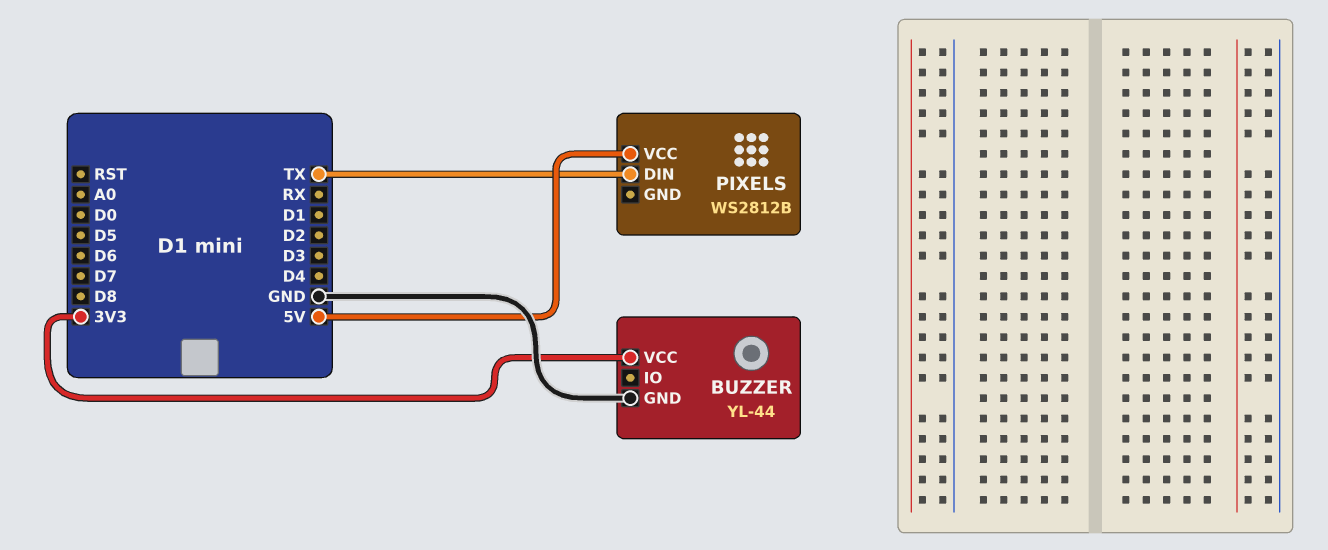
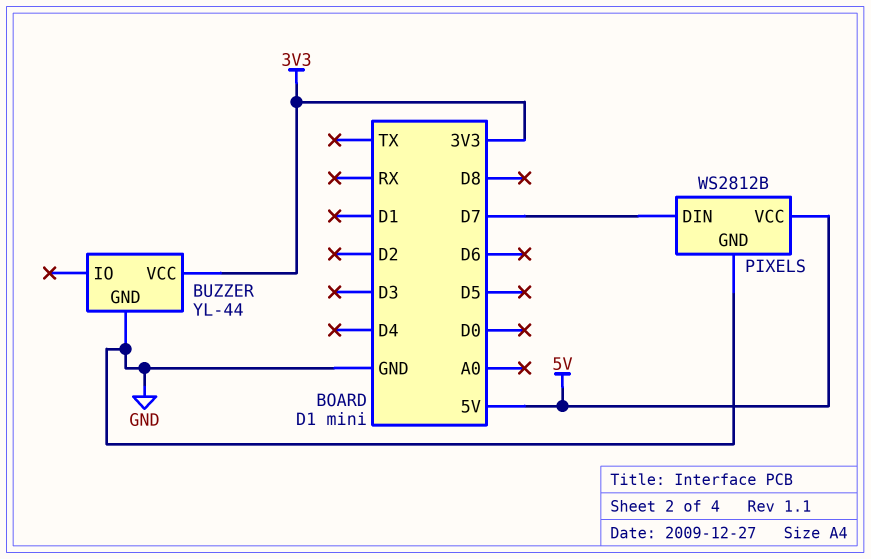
PIXELS pin DIN: TX -> D7
PIXELS pin GND: none -> GND

